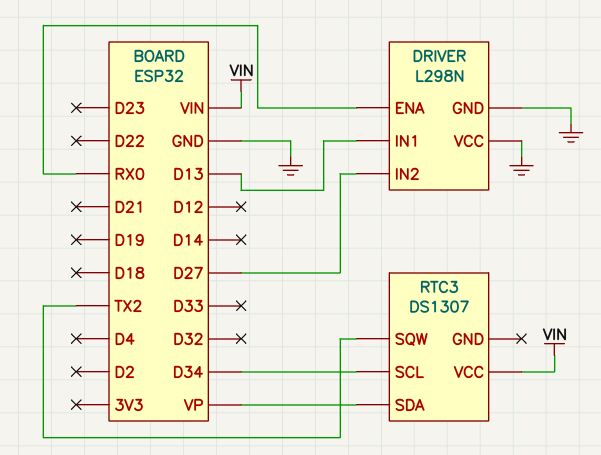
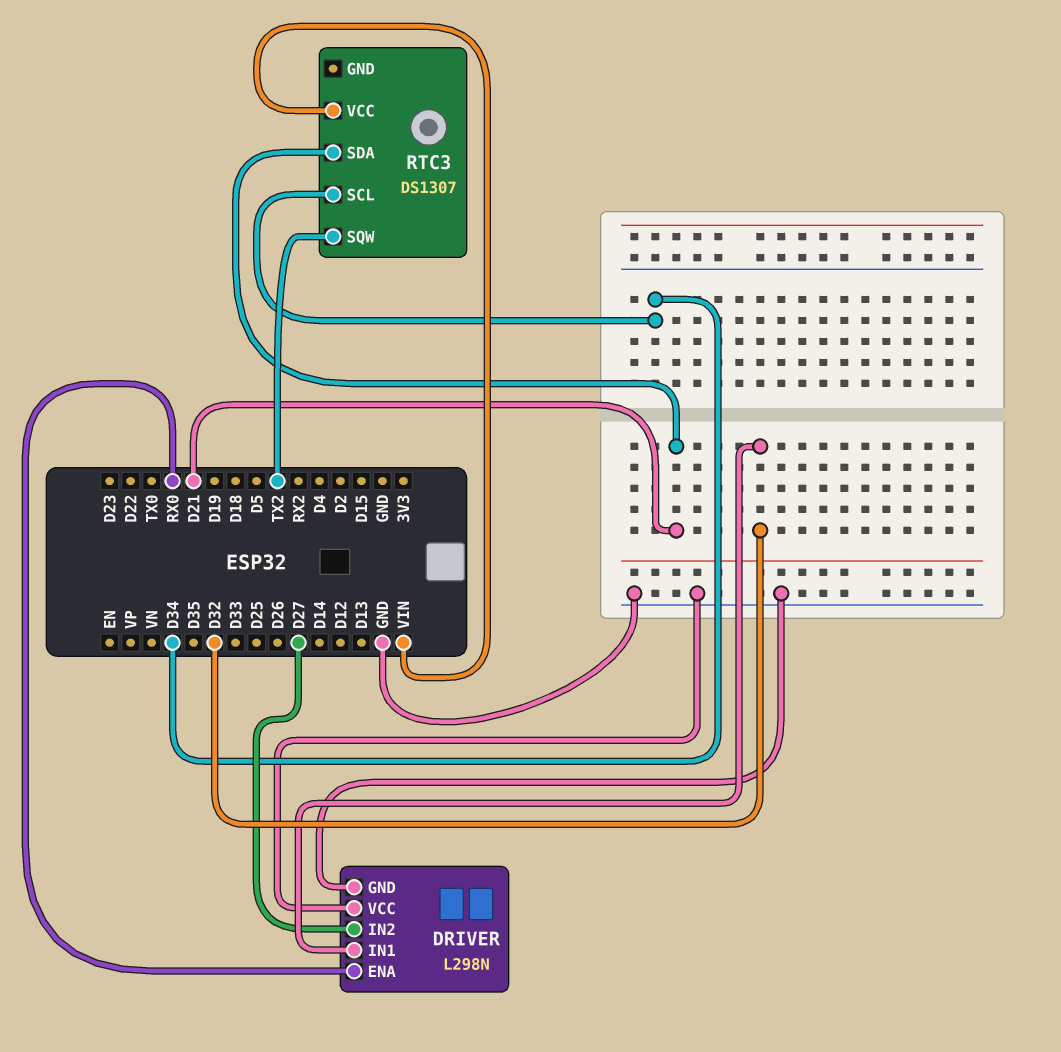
DRIVER pin IN1: D13 -> D32
RTC3 pin SDA: VP -> D21

